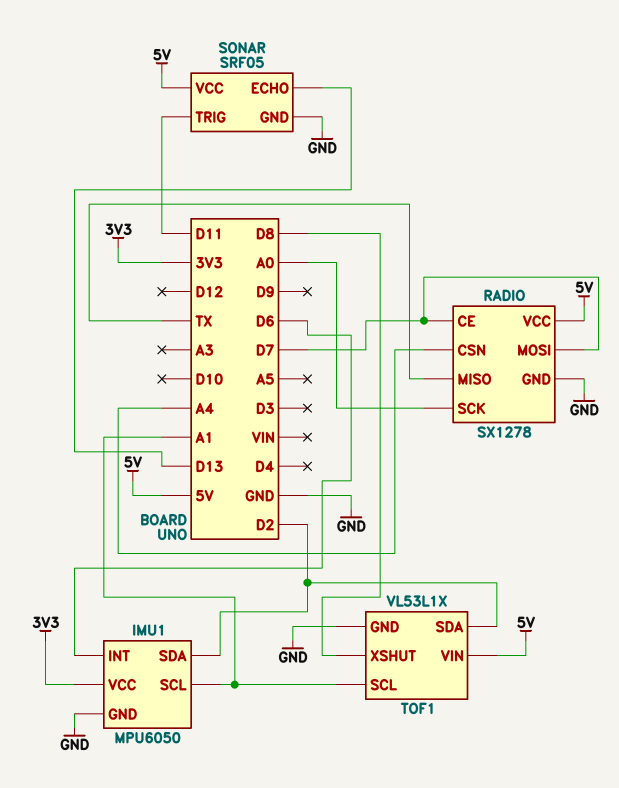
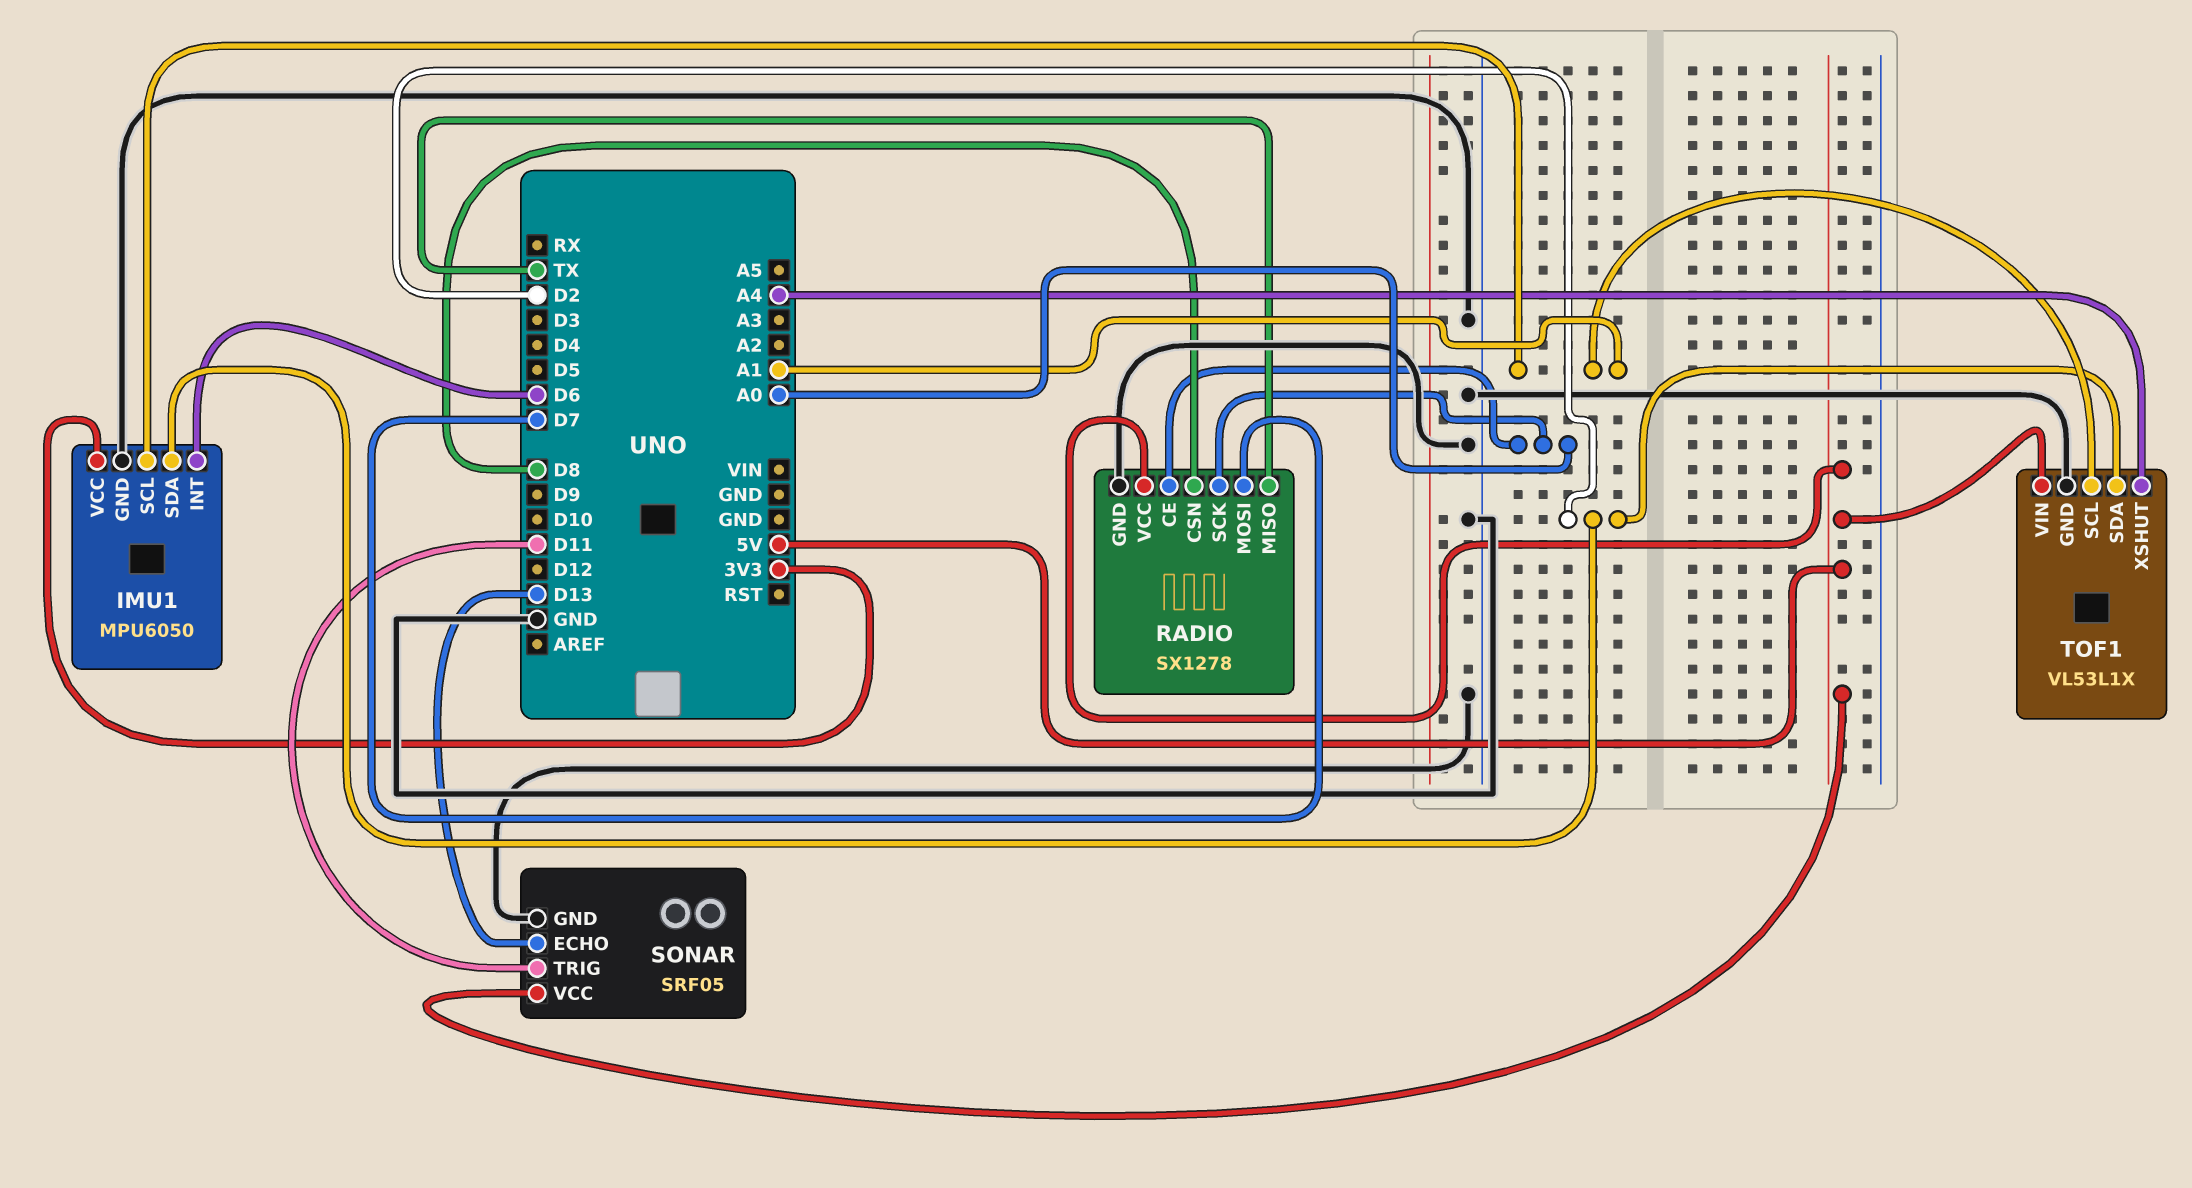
RADIO pin CE: D7 -> A0
RADIO pin CSN: A4 -> D8
TOF1 pin XSHUT: D8 -> A4

